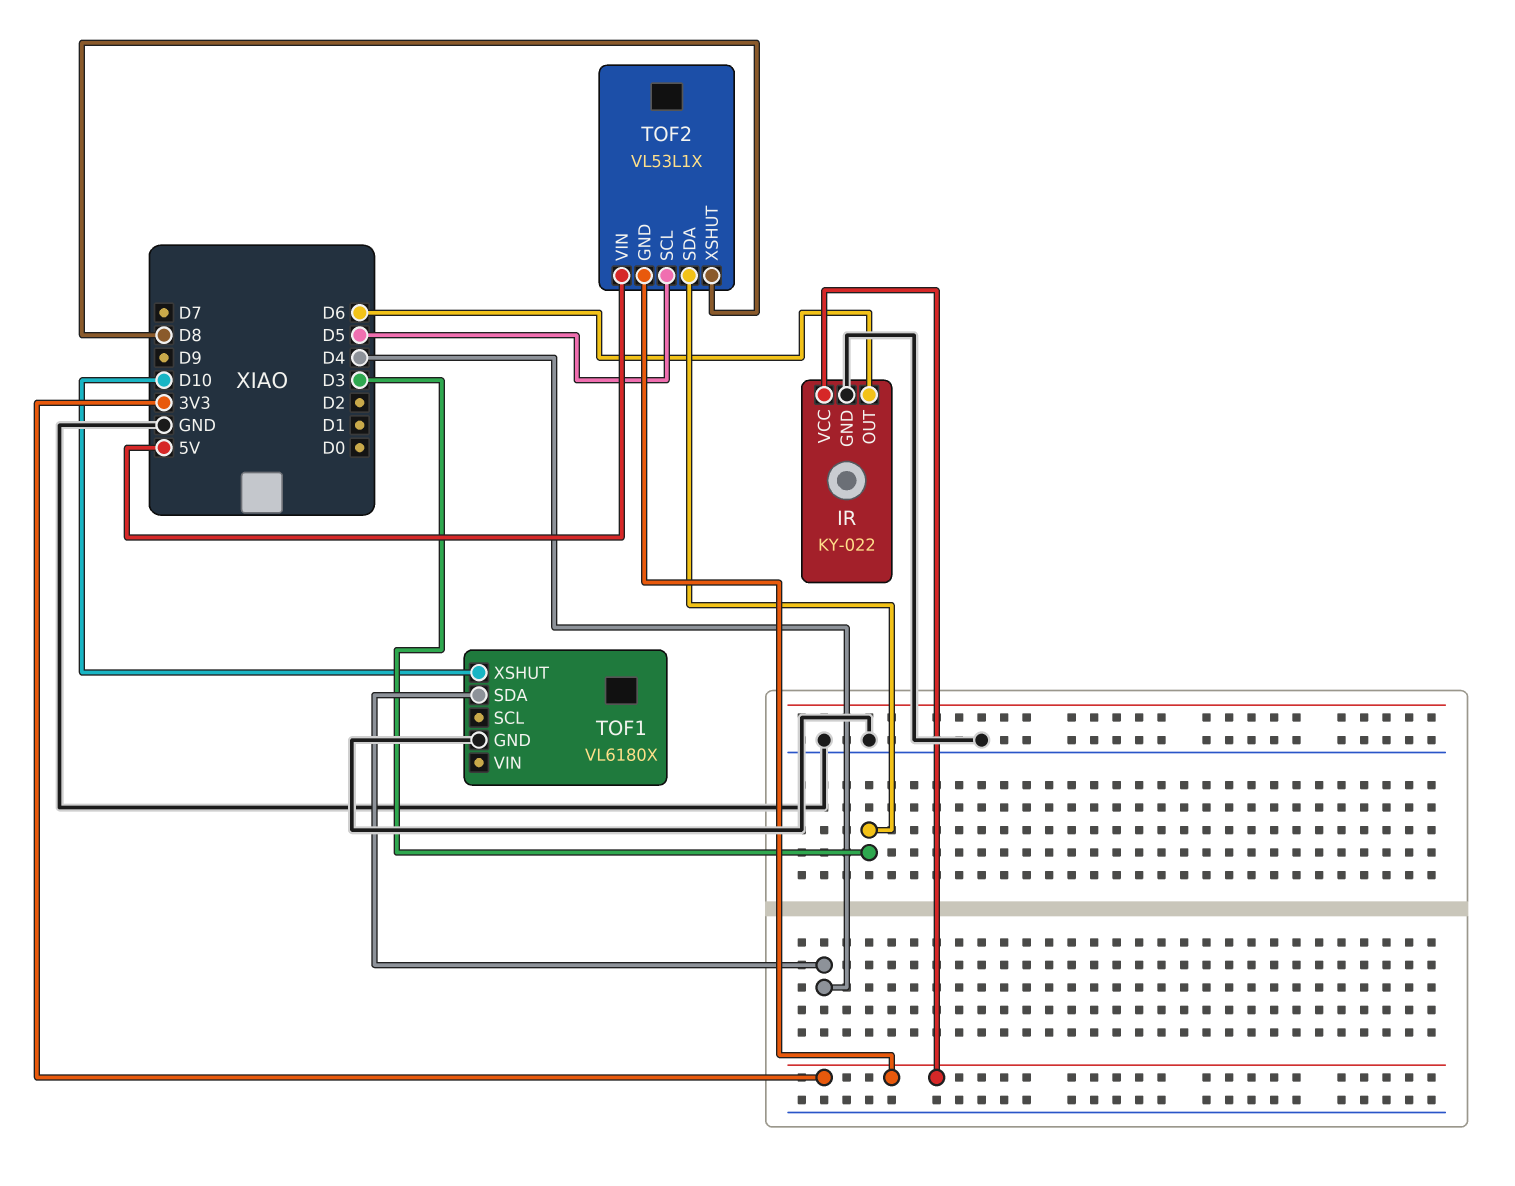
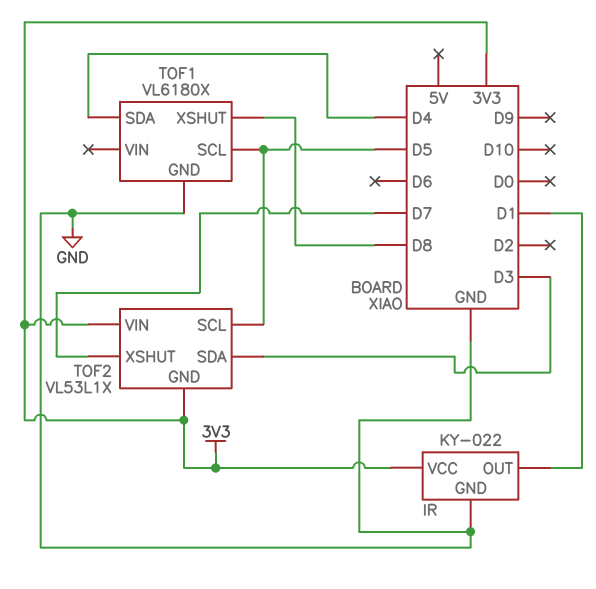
IR pin OUT: D6 -> D1
TOF1 pin SCL: none -> D5
TOF1 pin XSHUT: D10 -> D8
TOF2 pin VIN: 5V -> 3V3
TOF2 pin XSHUT: D8 -> D7

